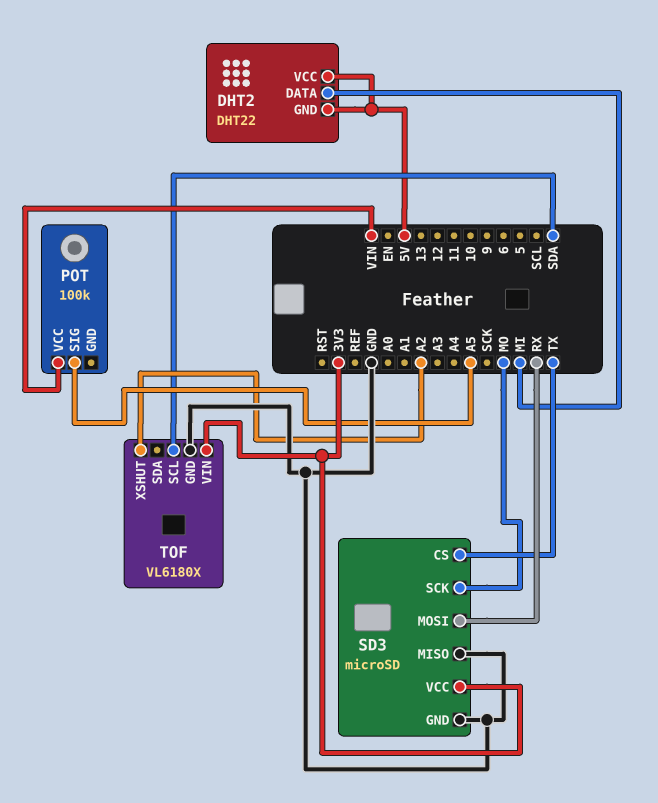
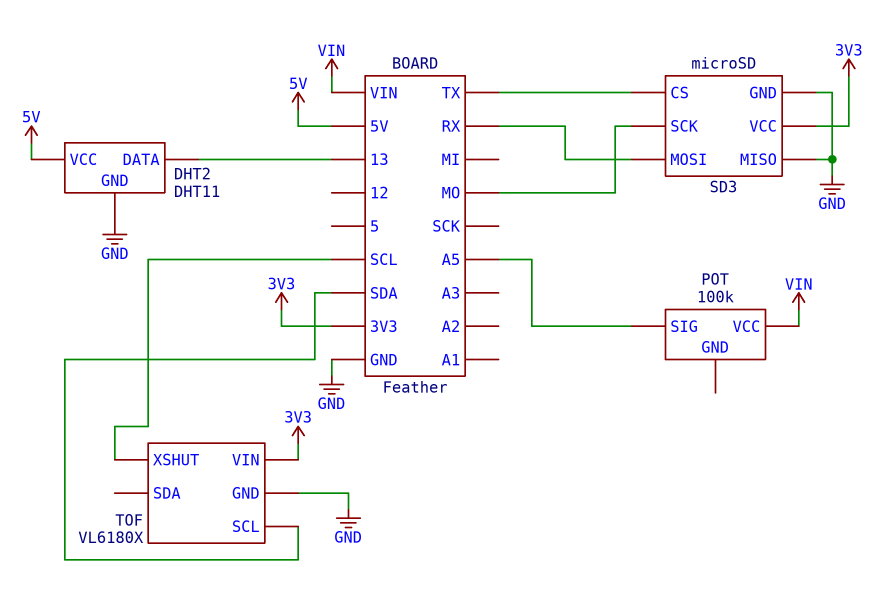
DHT2: DHT22 -> DHT11
DHT2 pin DATA: MI -> 13
DHT2 pin GND: 5V -> GND
TOF pin XSHUT: A2 -> SCL

